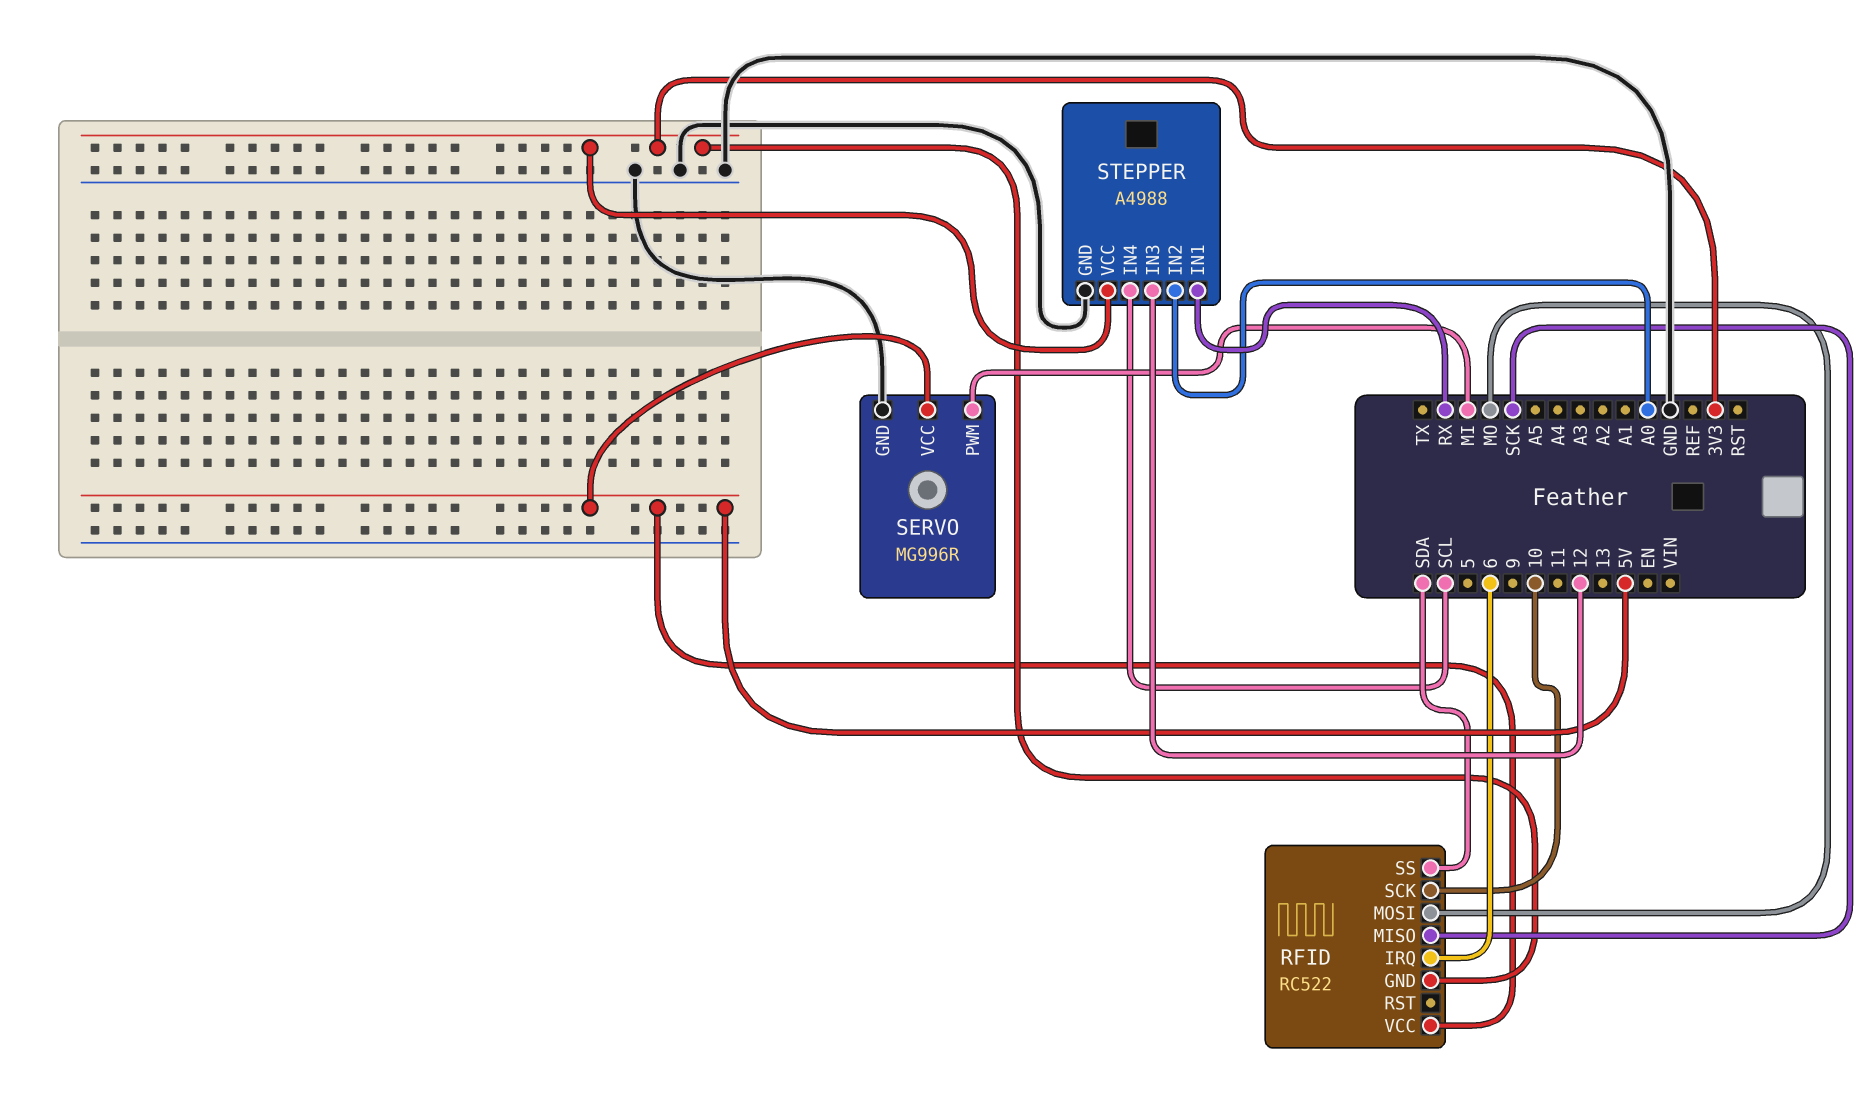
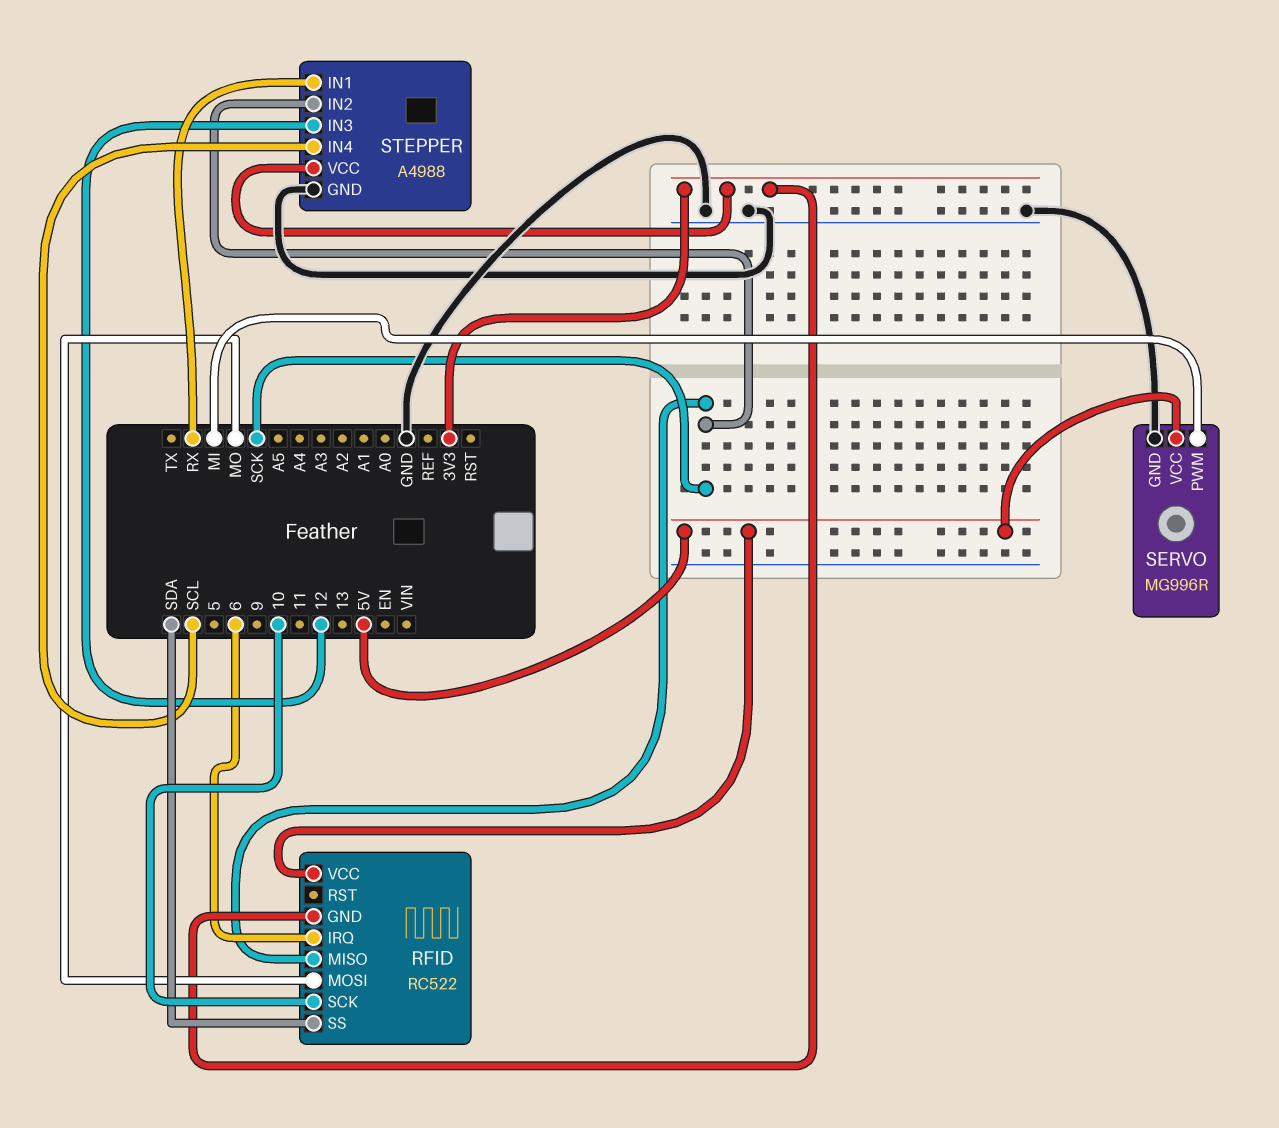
STEPPER pin IN2: A0 -> SCK

